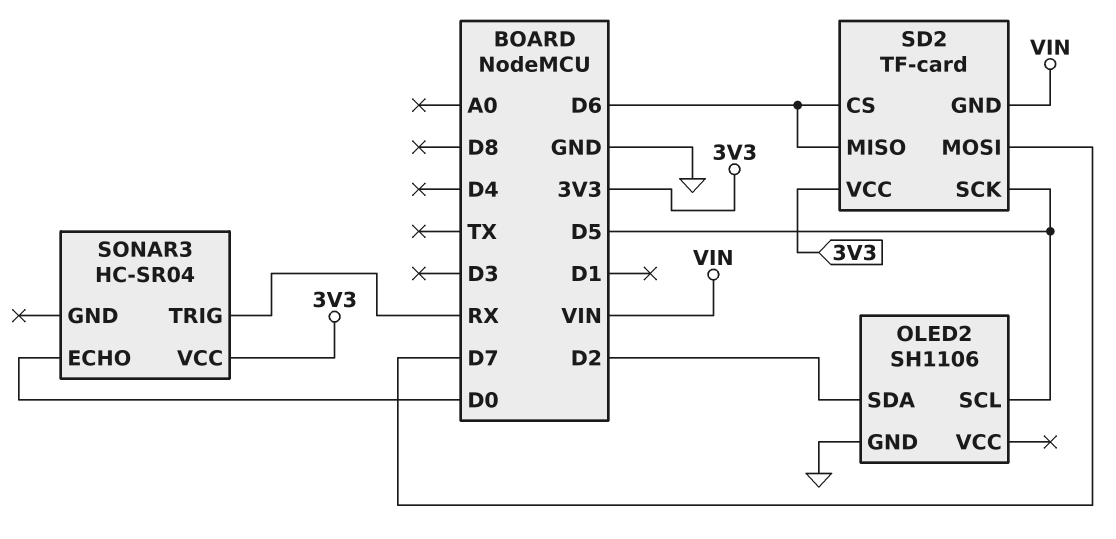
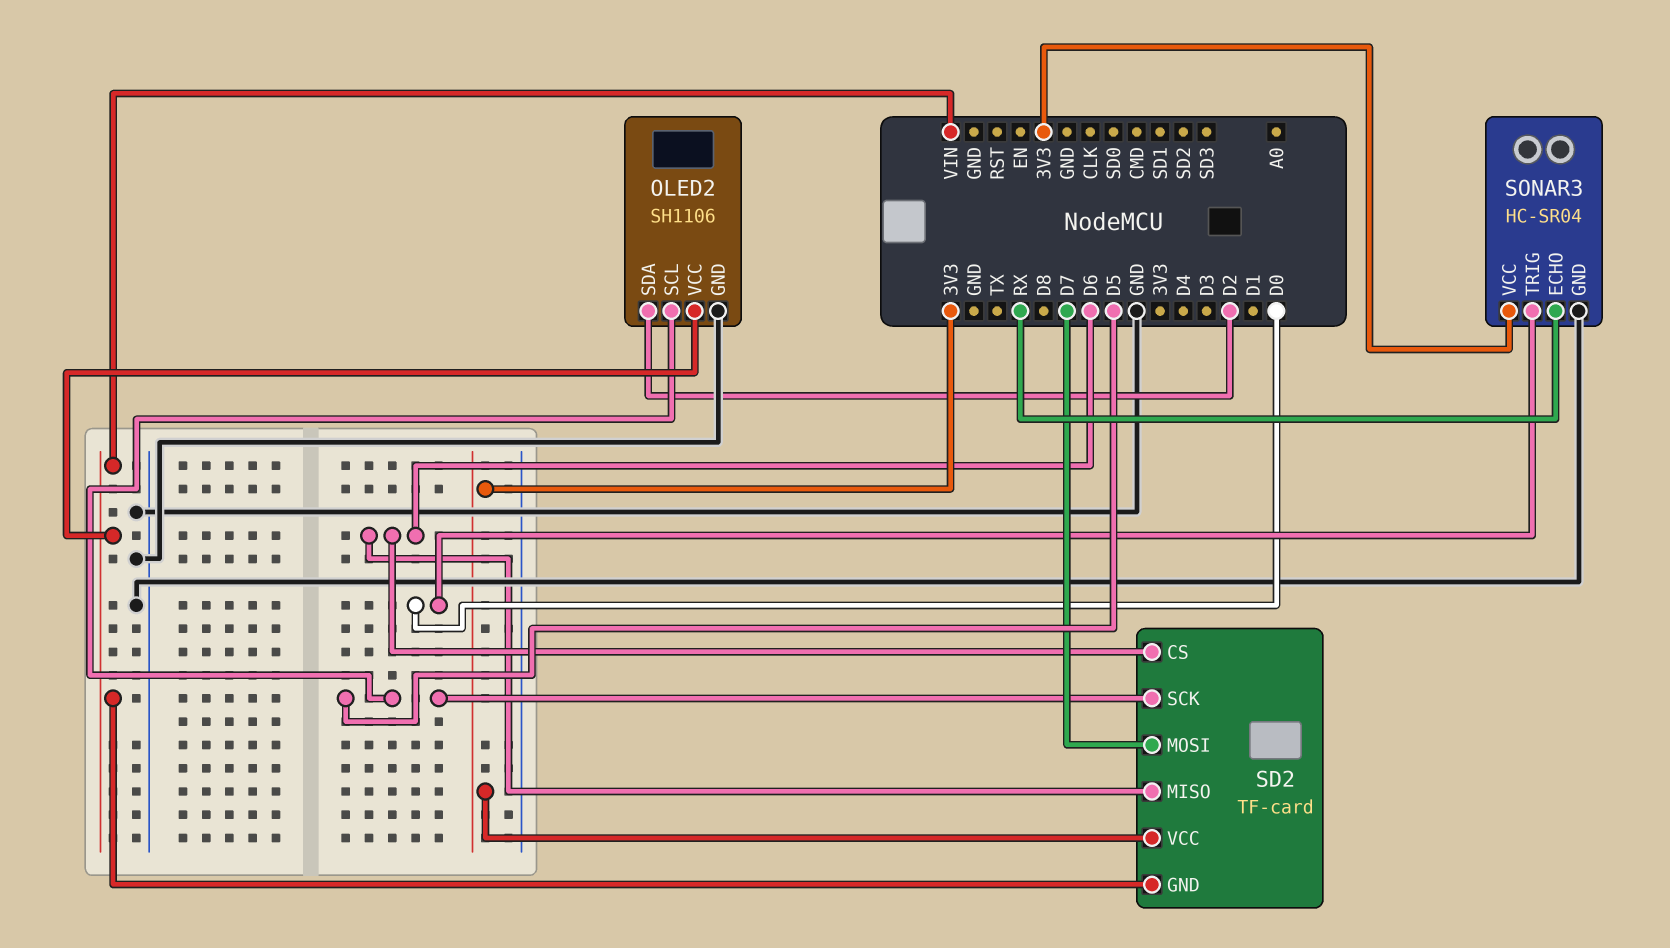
OLED2 pin VCC: none -> VIN
SONAR3 pin ECHO: D0 -> RX
SONAR3 pin GND: none -> GND
SONAR3 pin TRIG: RX -> D0

